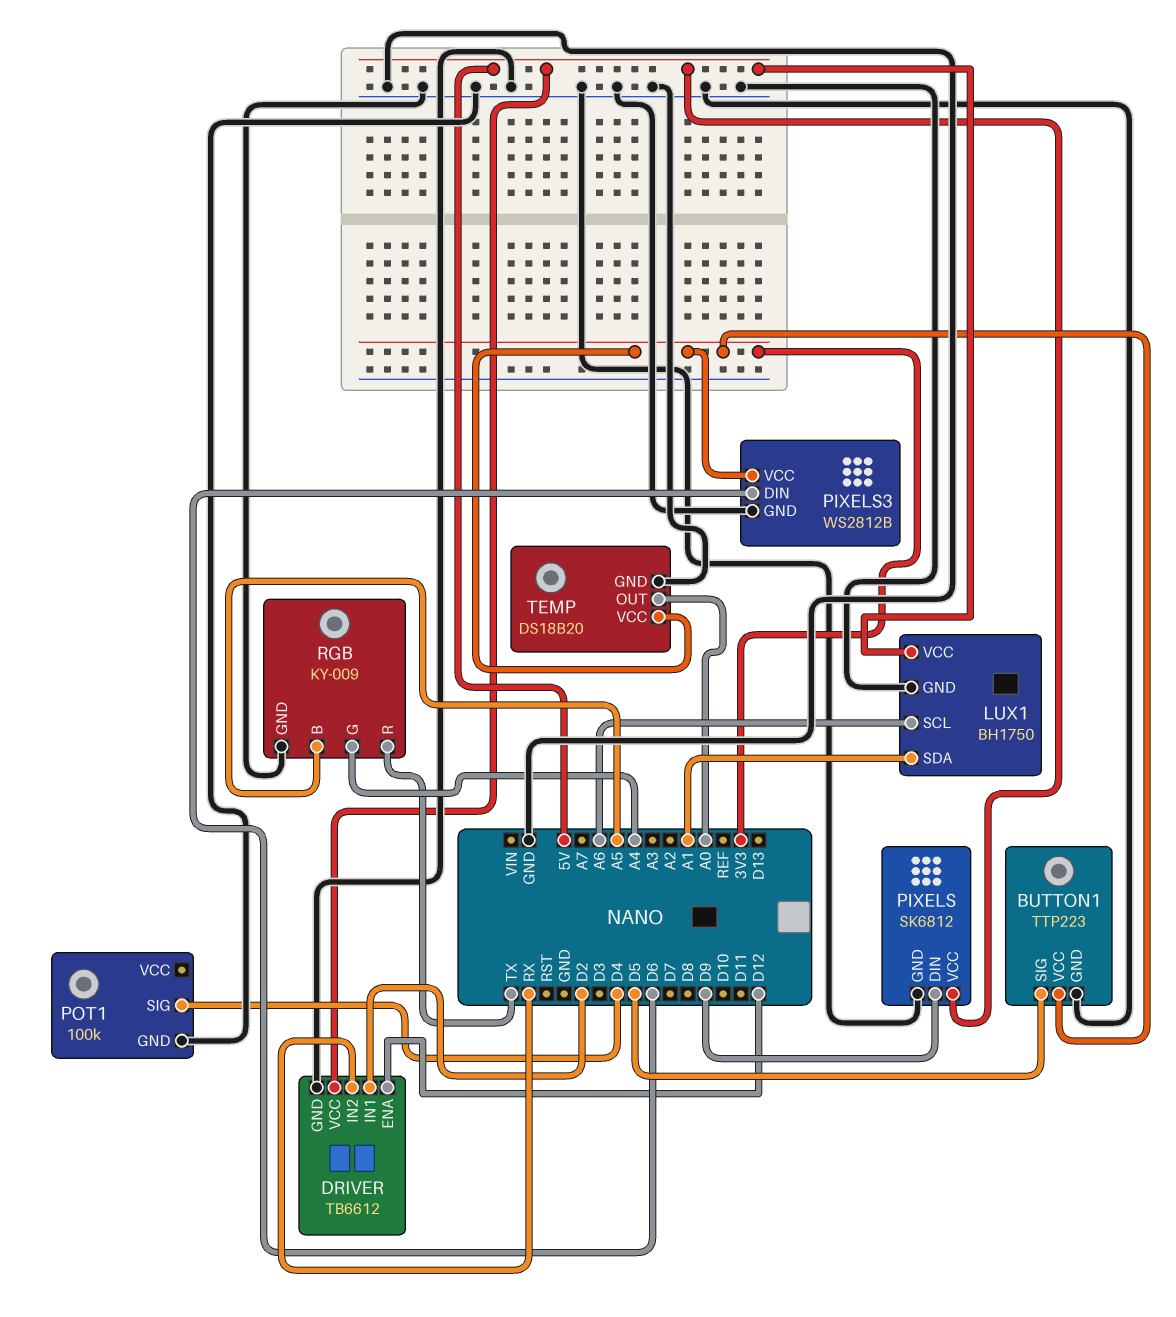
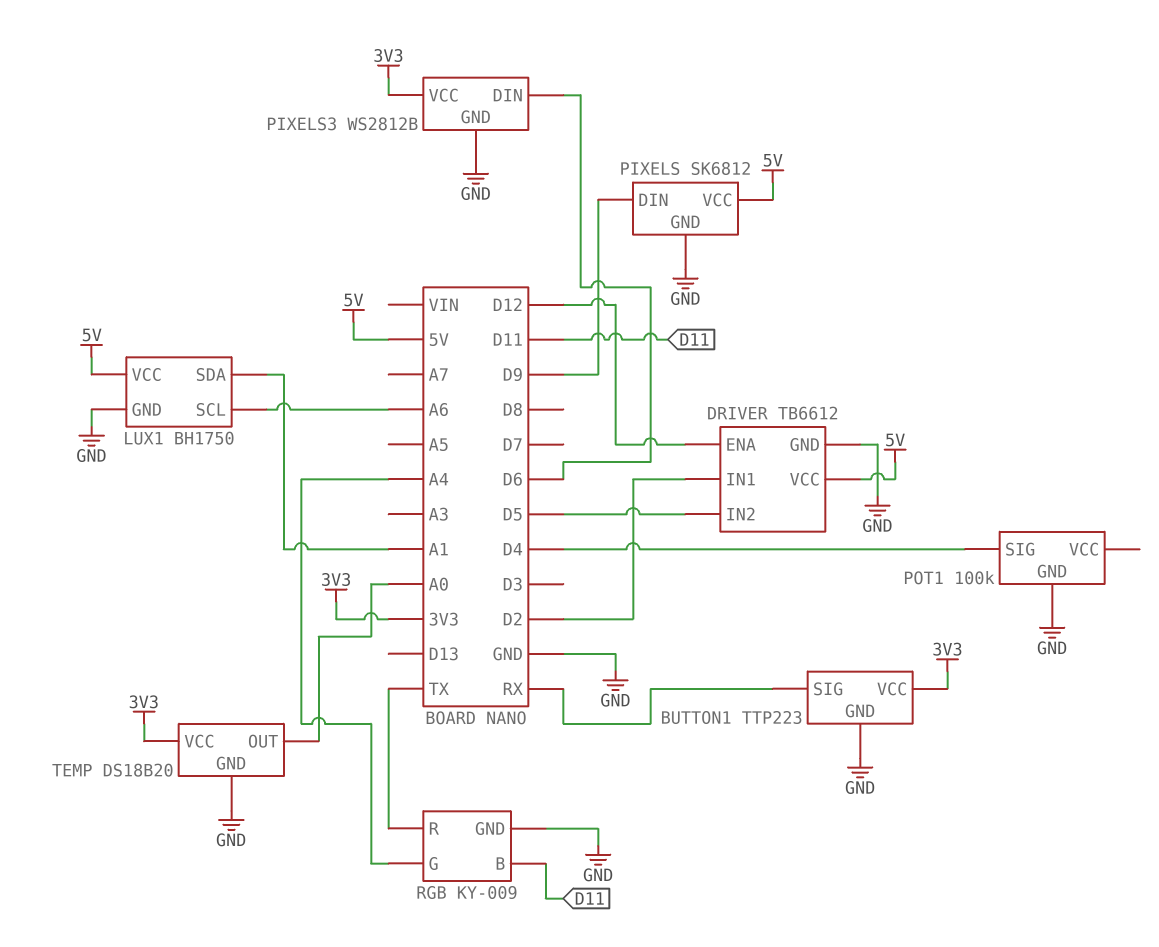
BUTTON1 pin SIG: D5 -> RX
DRIVER pin IN2: RX -> D5
RGB pin B: A5 -> D11

